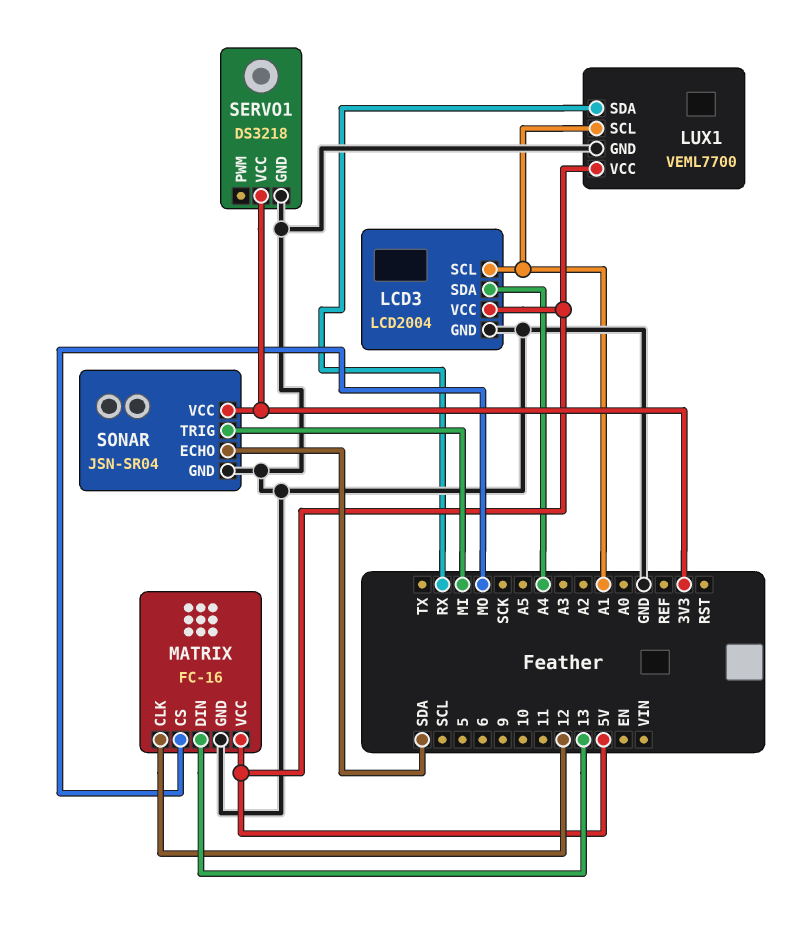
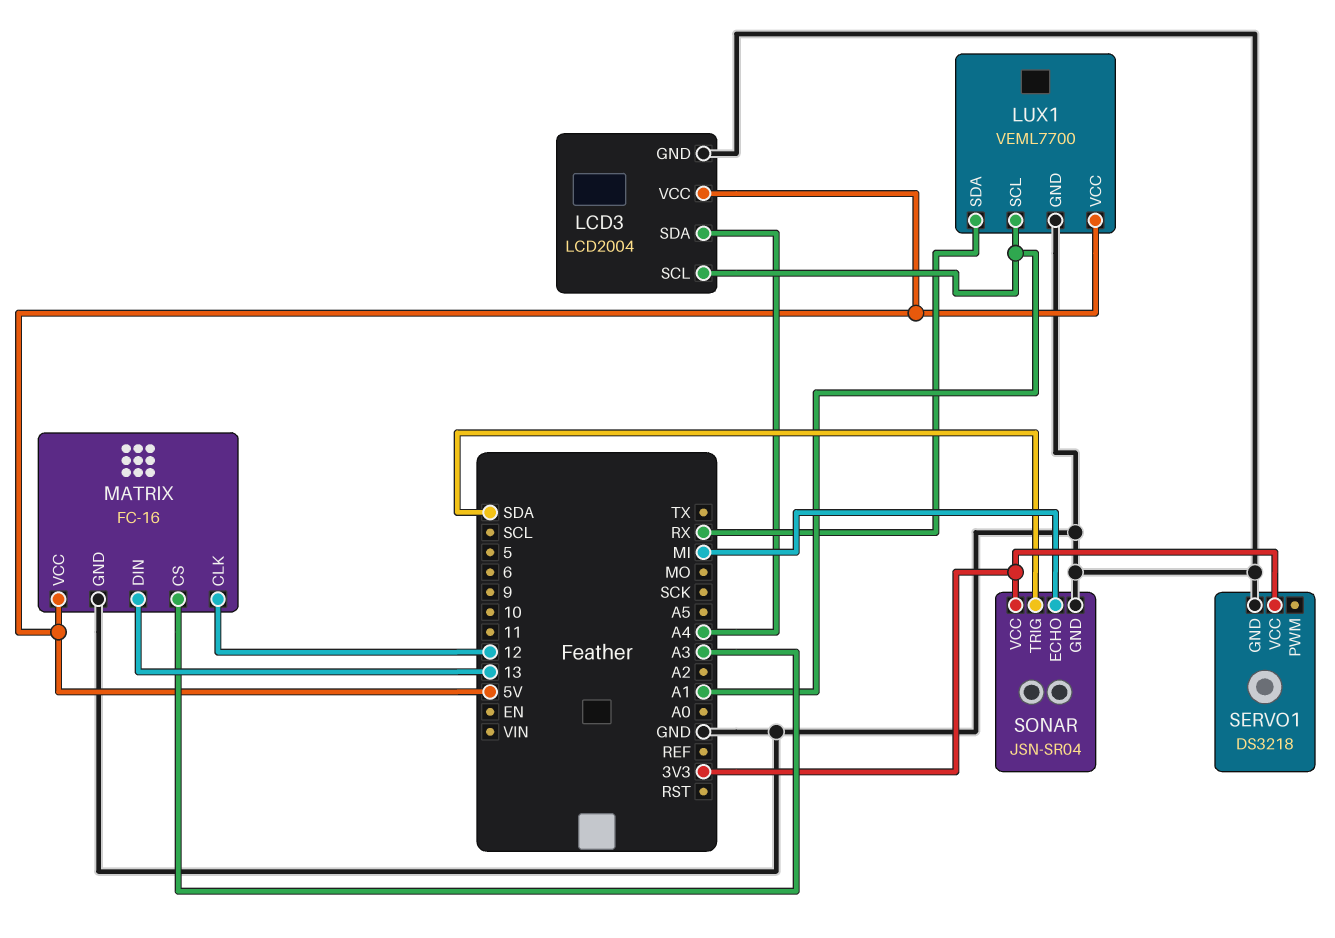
MATRIX pin CS: MO -> A3
SONAR pin ECHO: SDA -> MI
SONAR pin TRIG: MI -> SDA

